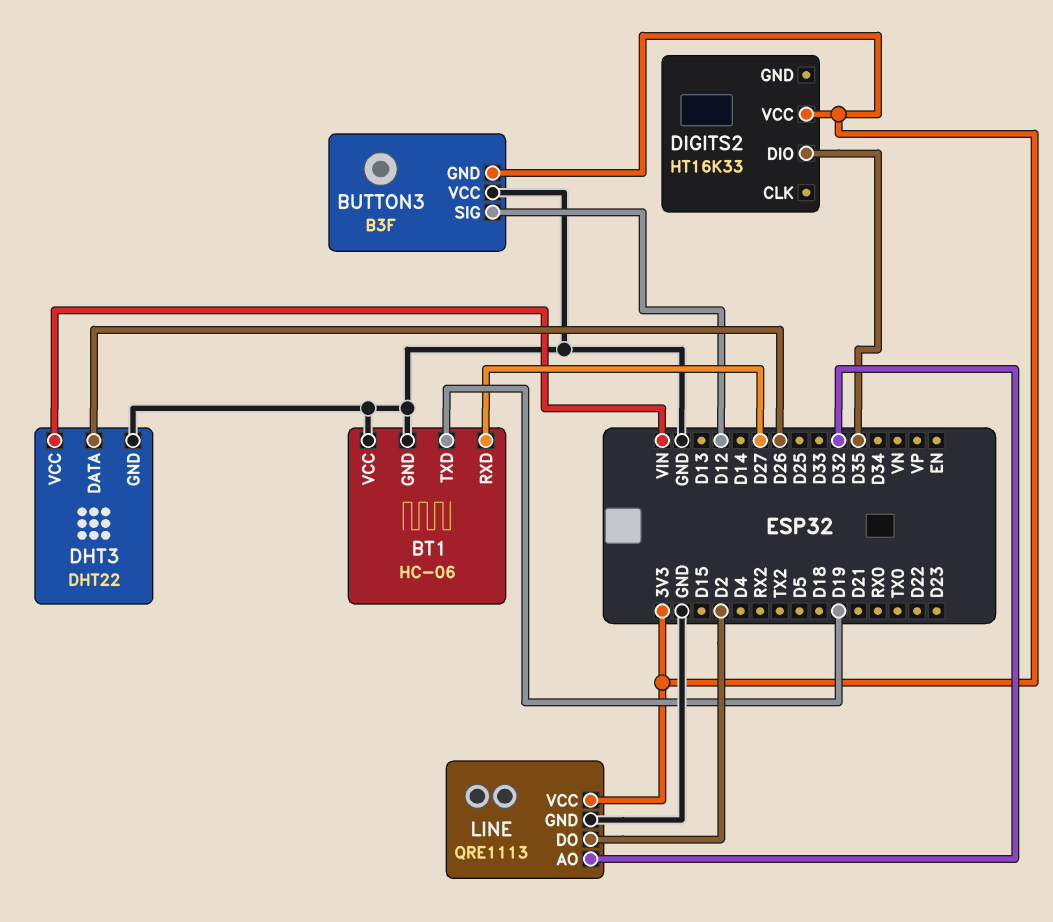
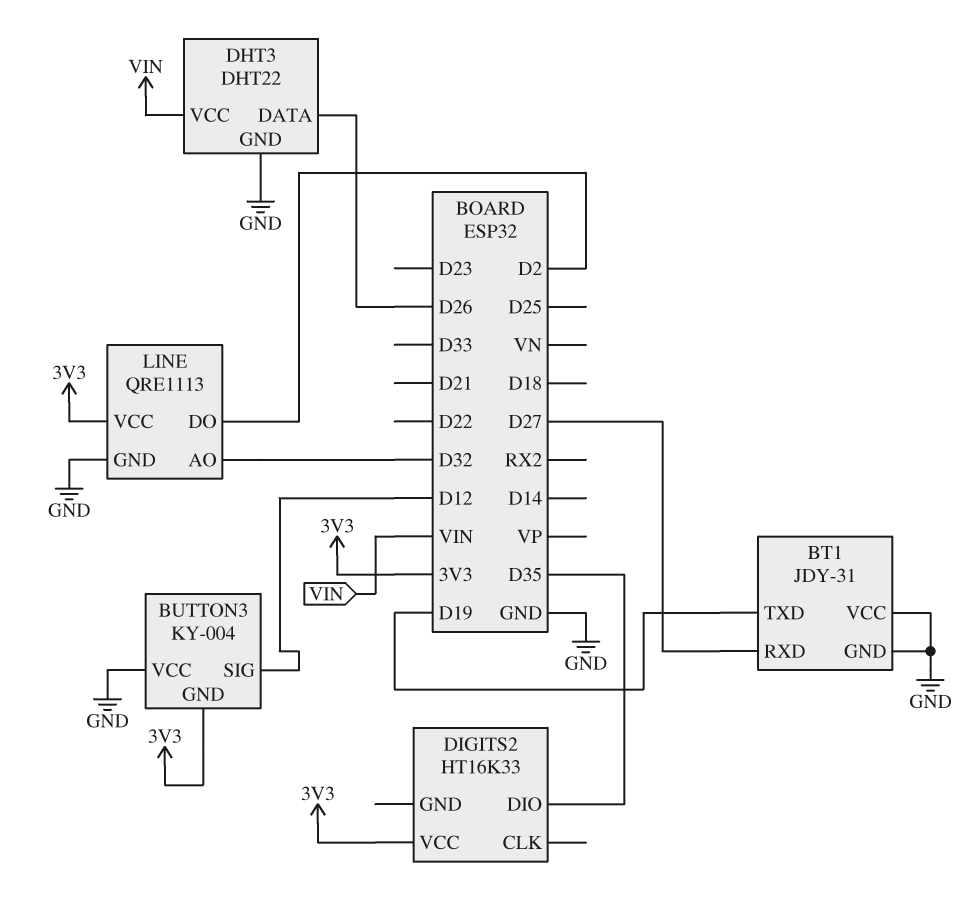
BT1: HC-06 -> JDY-31
BUTTON3: B3F -> KY-004

